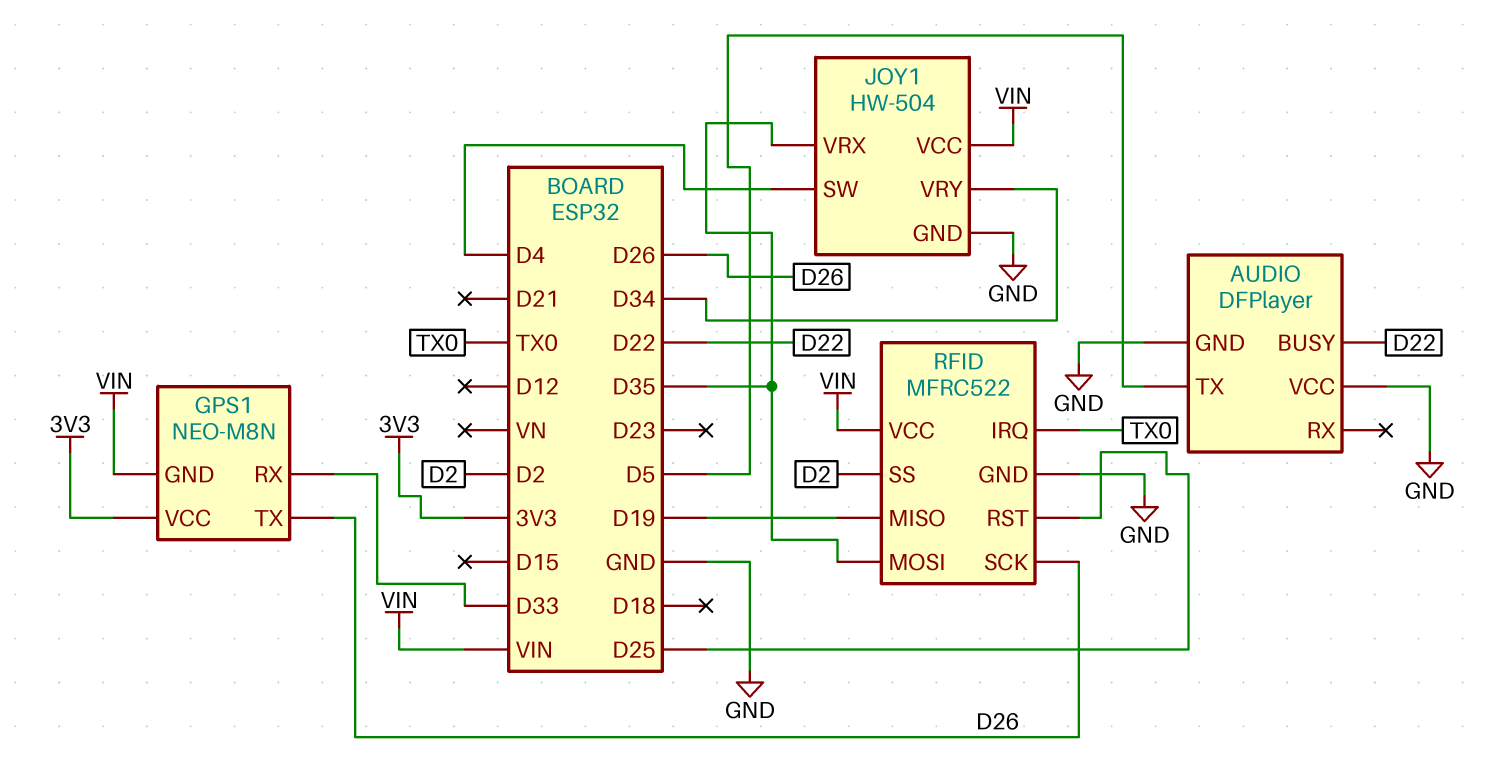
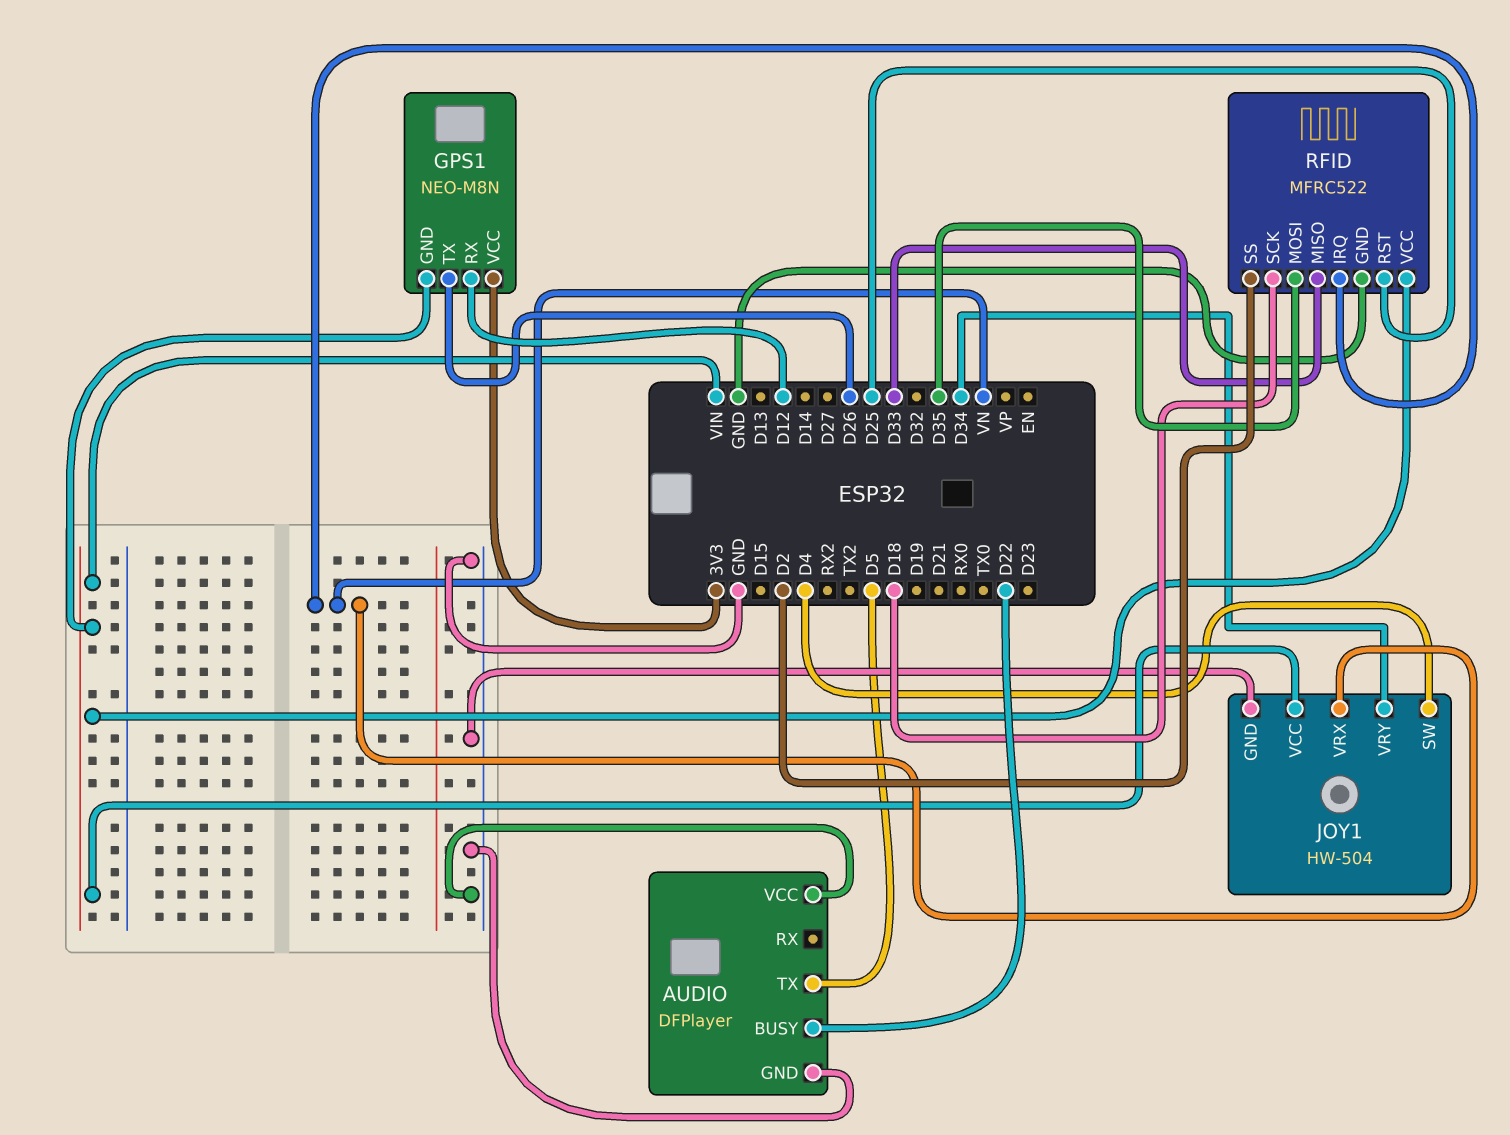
GPS1 pin RX: D33 -> D12
JOY1 pin VRX: D35 -> VN
RFID pin IRQ: TX0 -> VN
RFID pin MISO: D19 -> D33
RFID pin SCK: D26 -> D18

